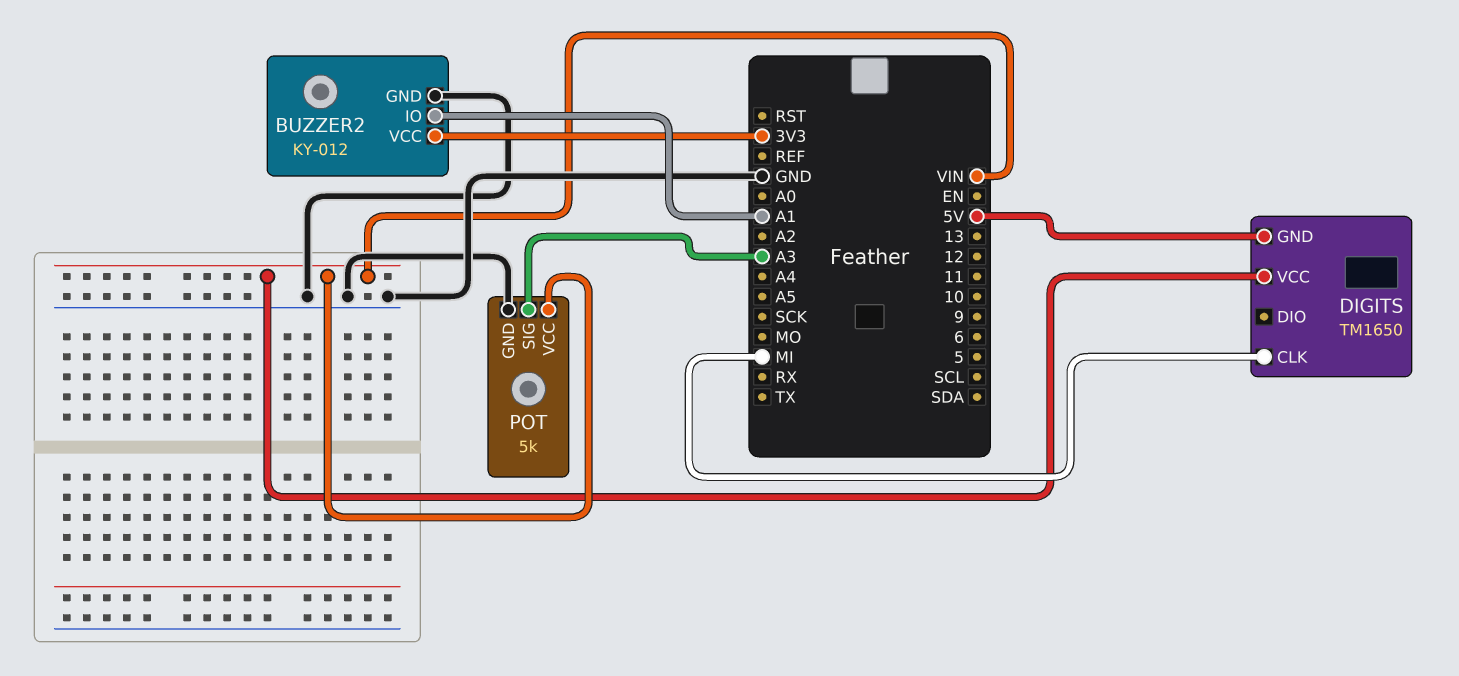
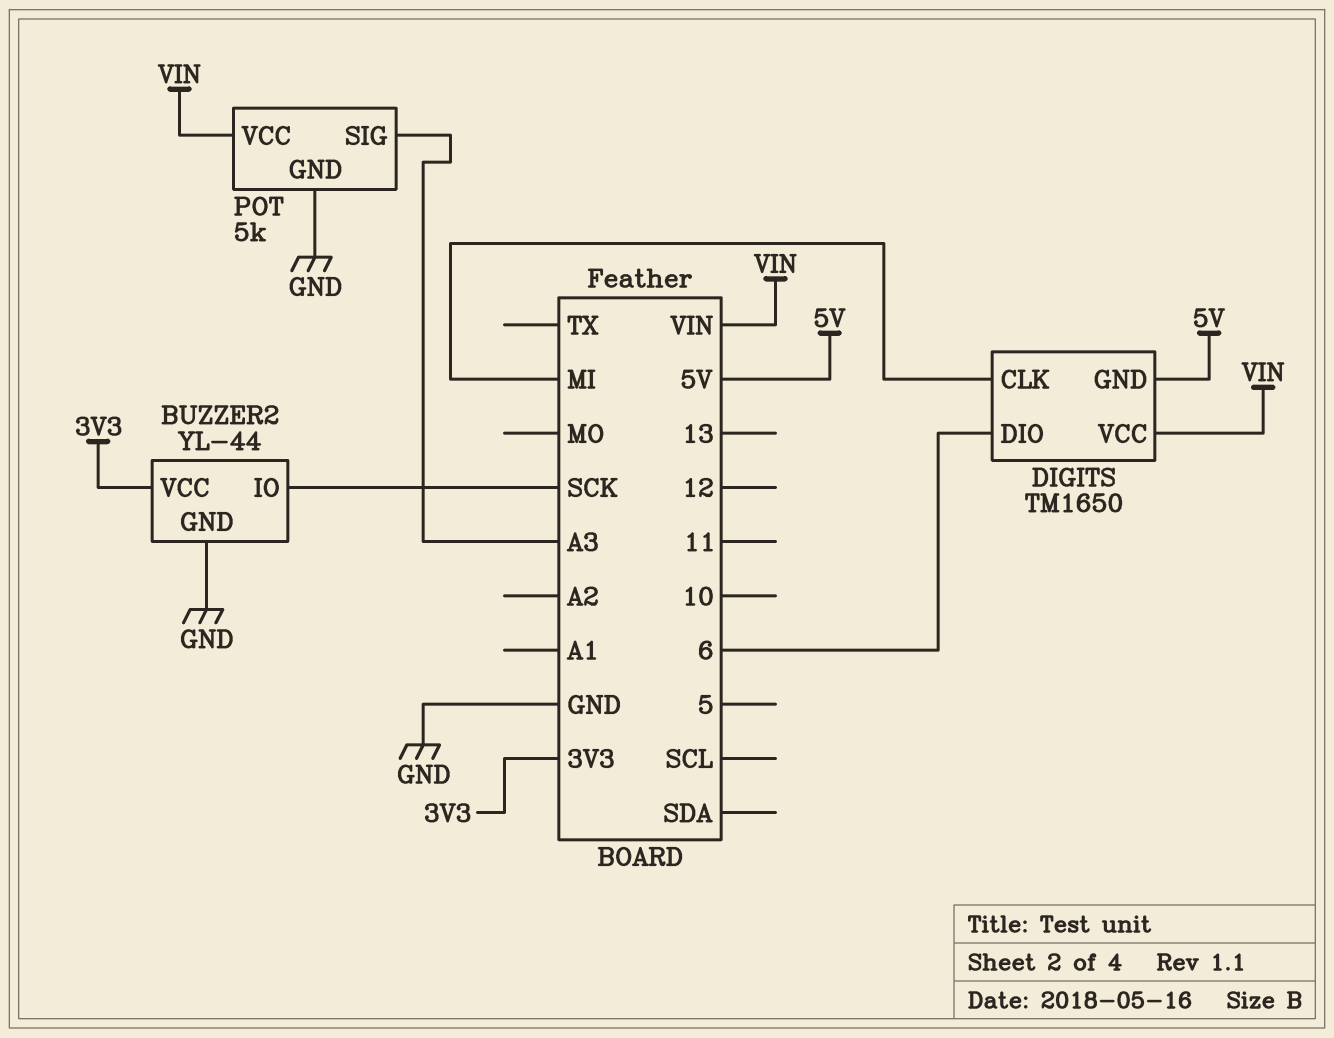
BUZZER2: KY-012 -> YL-44
BUZZER2 pin IO: A1 -> SCK
DIGITS pin DIO: none -> 6

